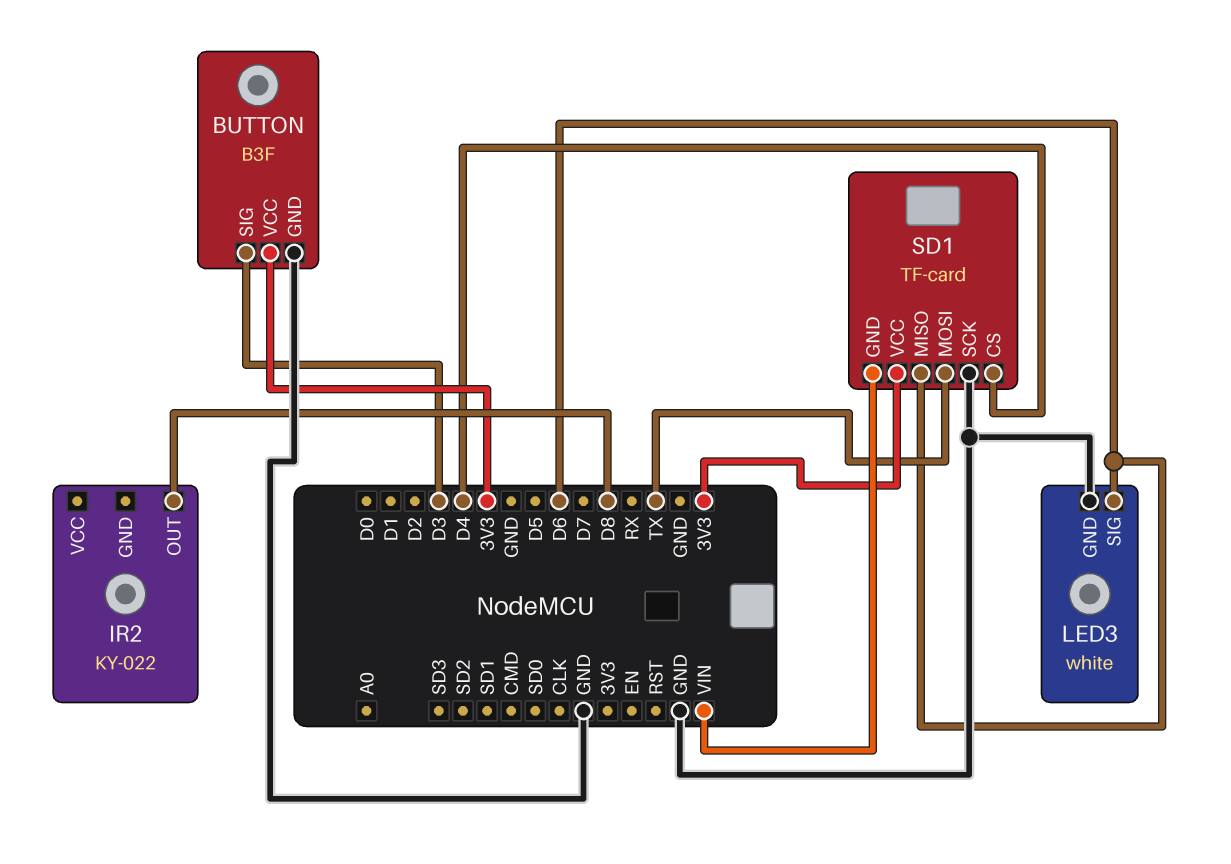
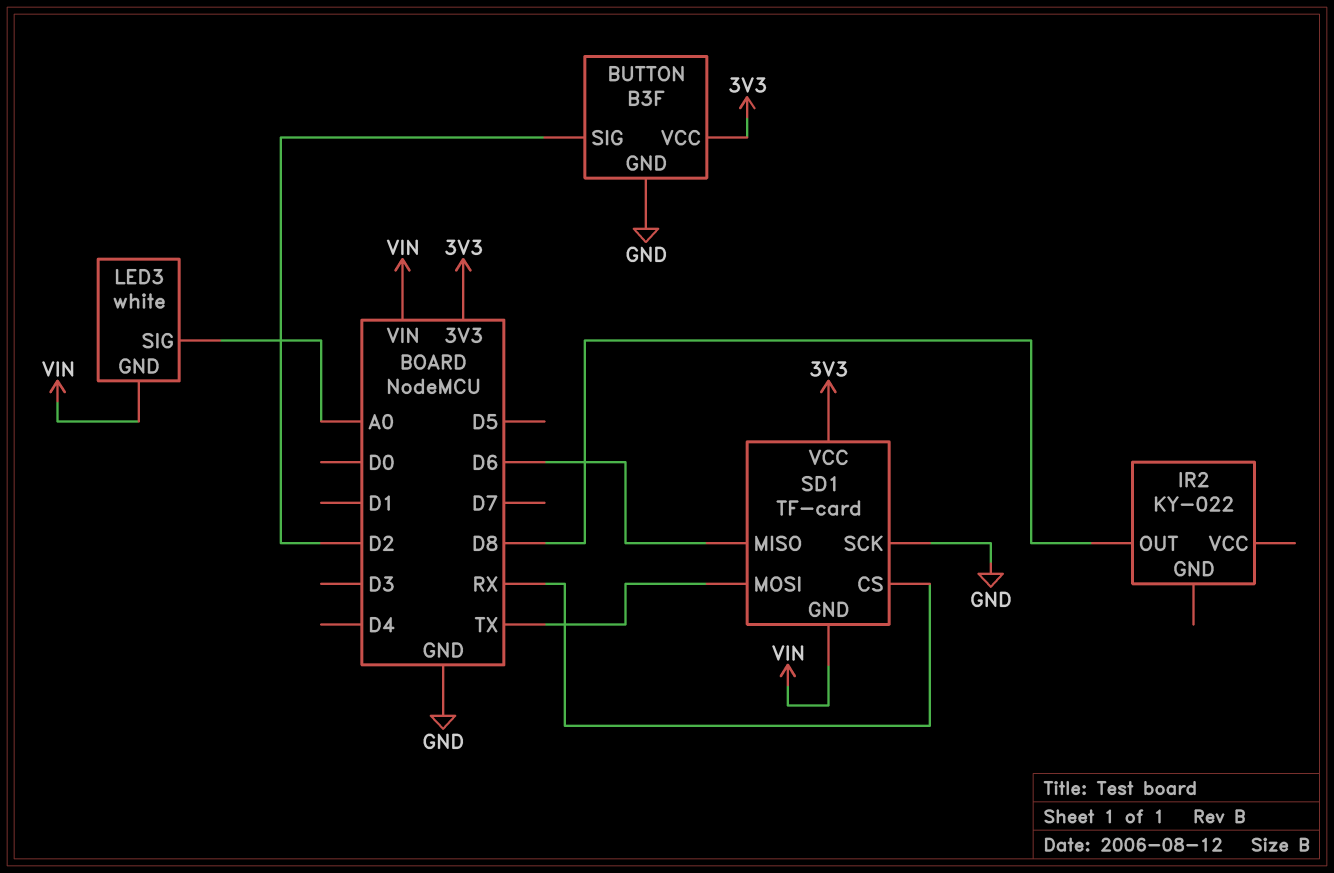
BUTTON pin SIG: D3 -> D2
LED3 pin GND: GND -> VIN
LED3 pin SIG: D6 -> A0
SD1 pin CS: D4 -> RX

